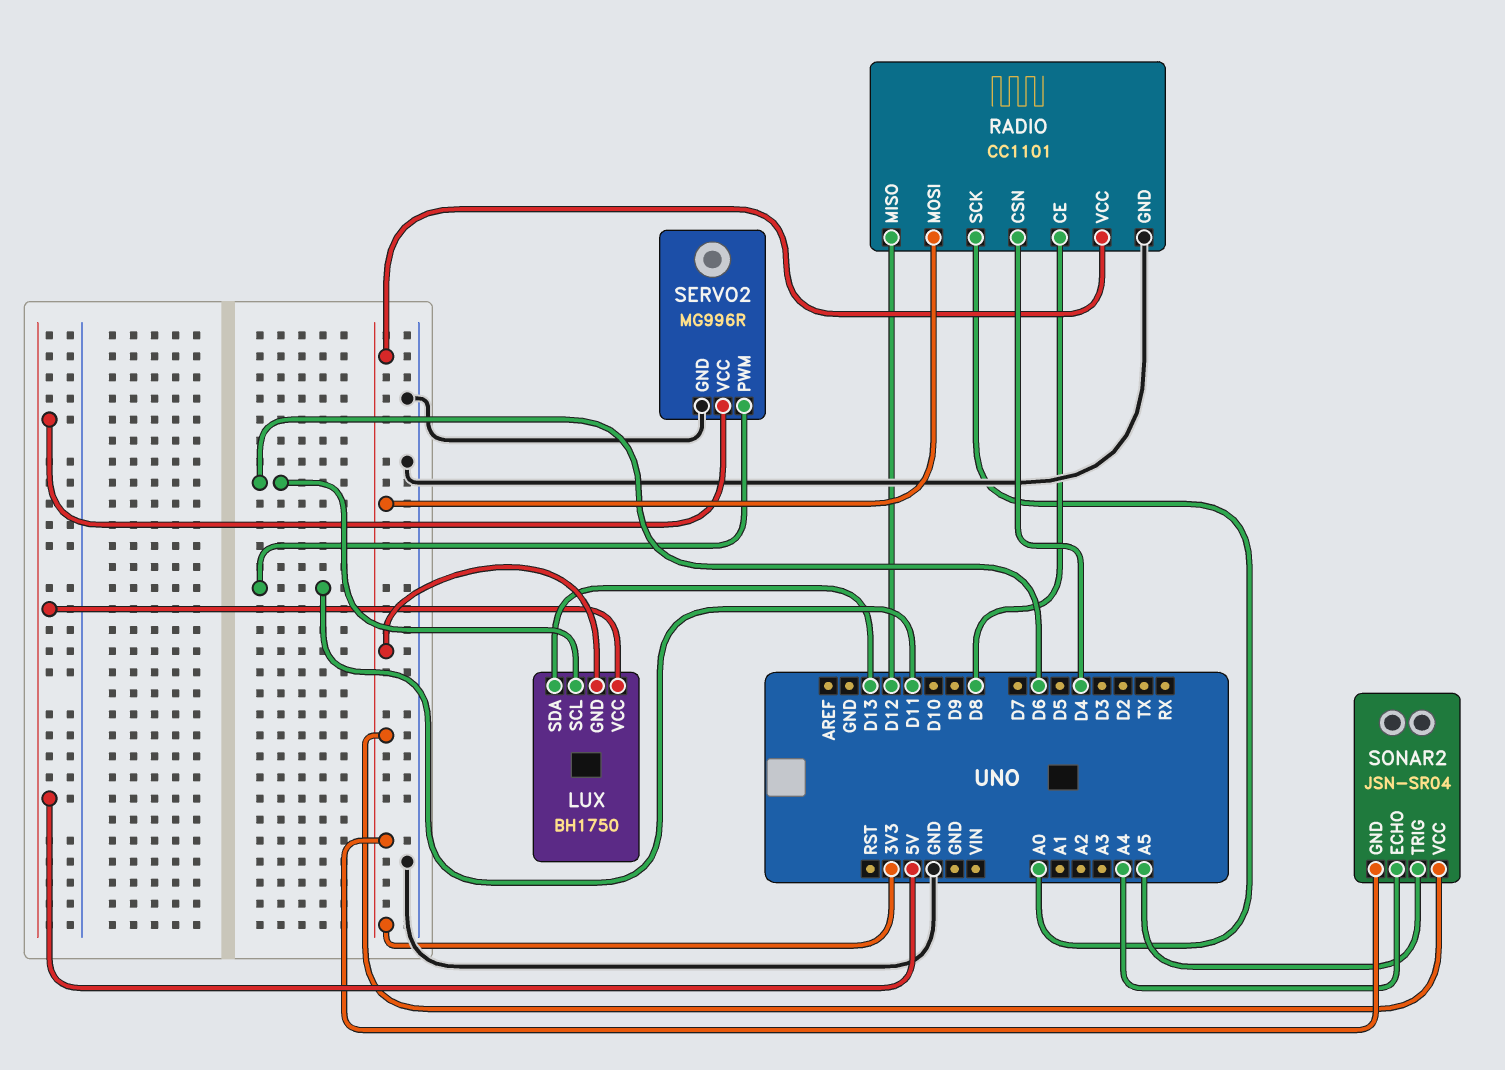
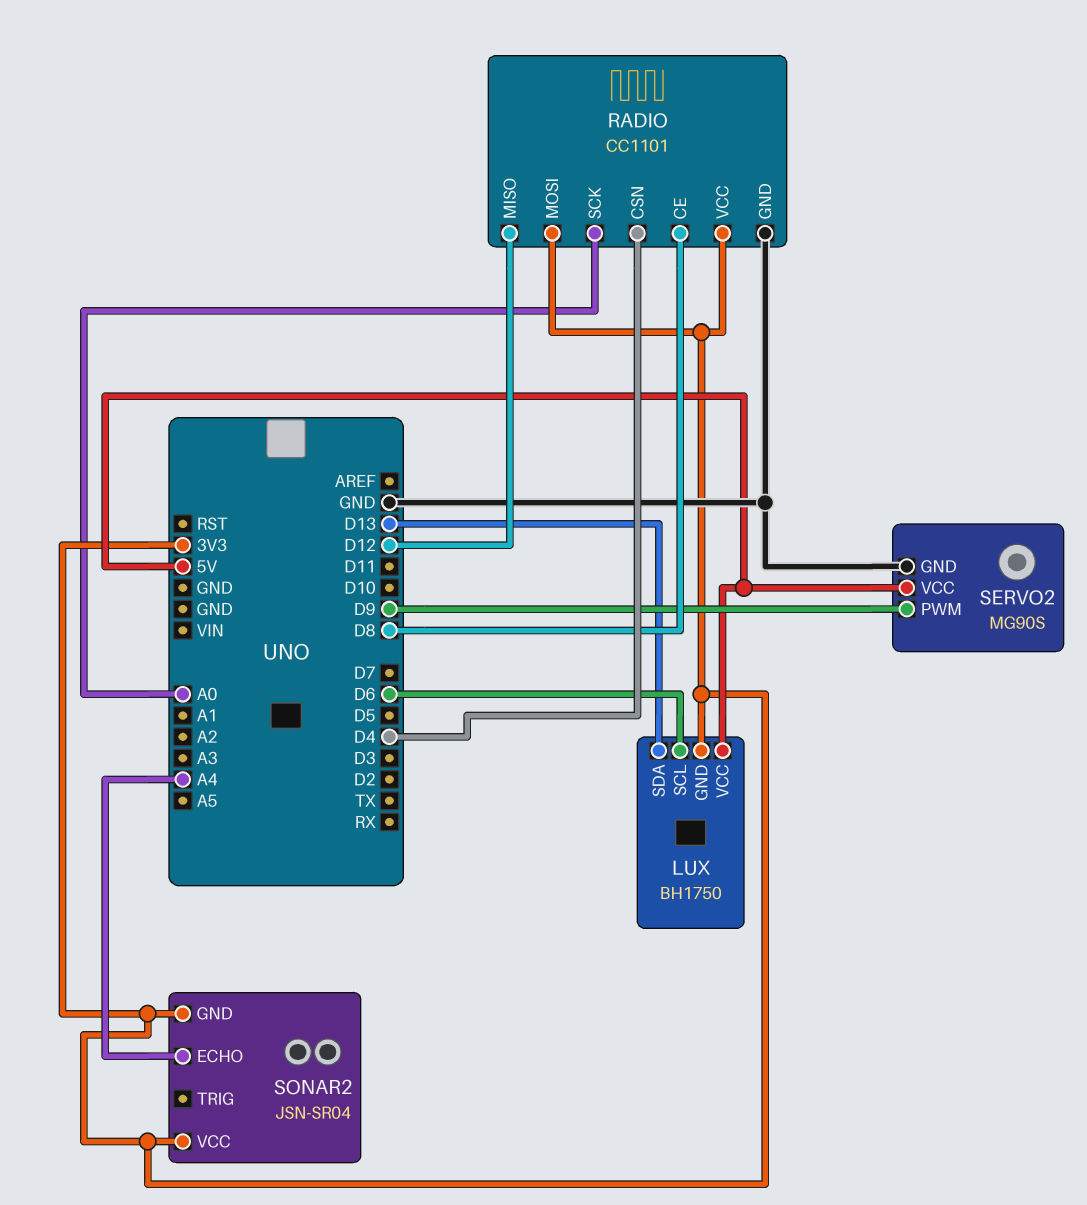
SERVO2: MG996R -> MG90S
SERVO2 pin PWM: D11 -> D9
SONAR2 pin TRIG: A5 -> none

